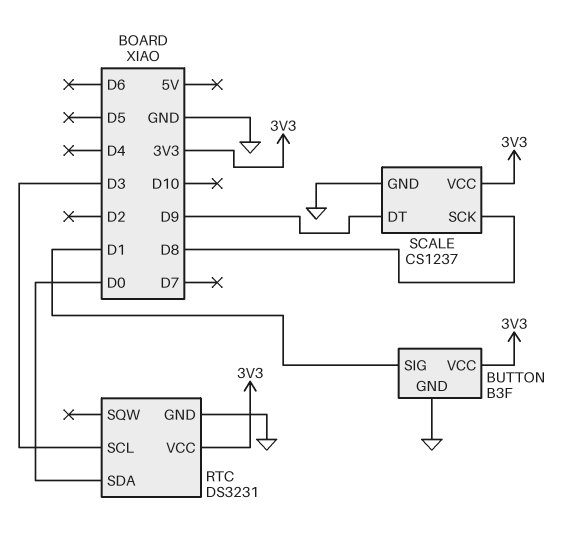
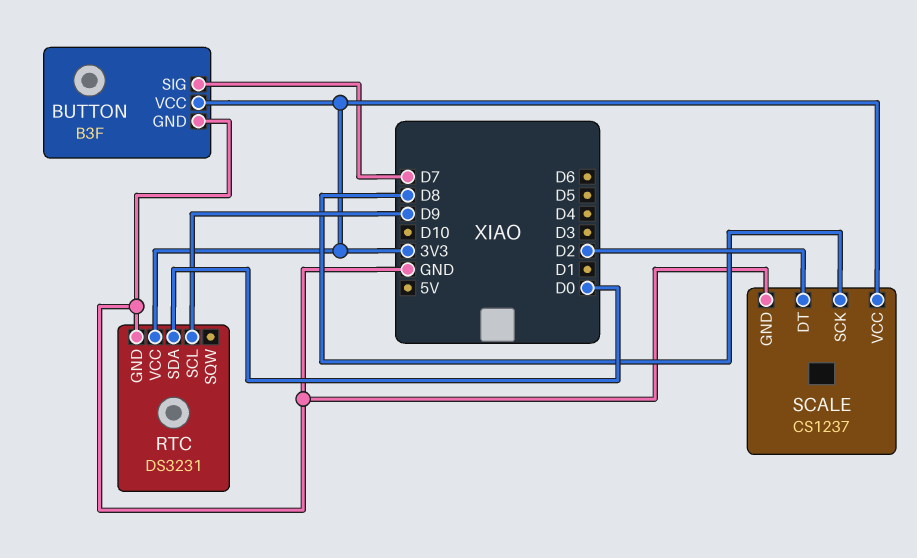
BUTTON pin SIG: D1 -> D7
RTC pin SCL: D3 -> D9
SCALE pin DT: D9 -> D2

